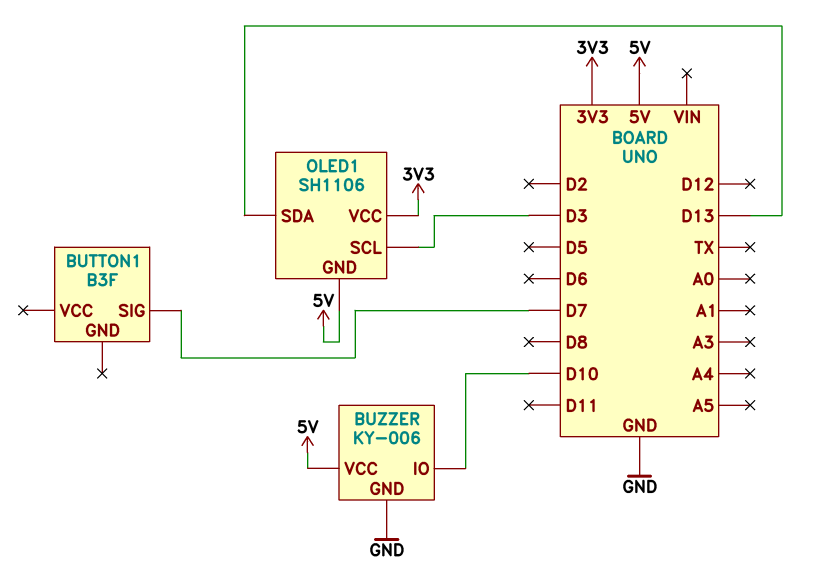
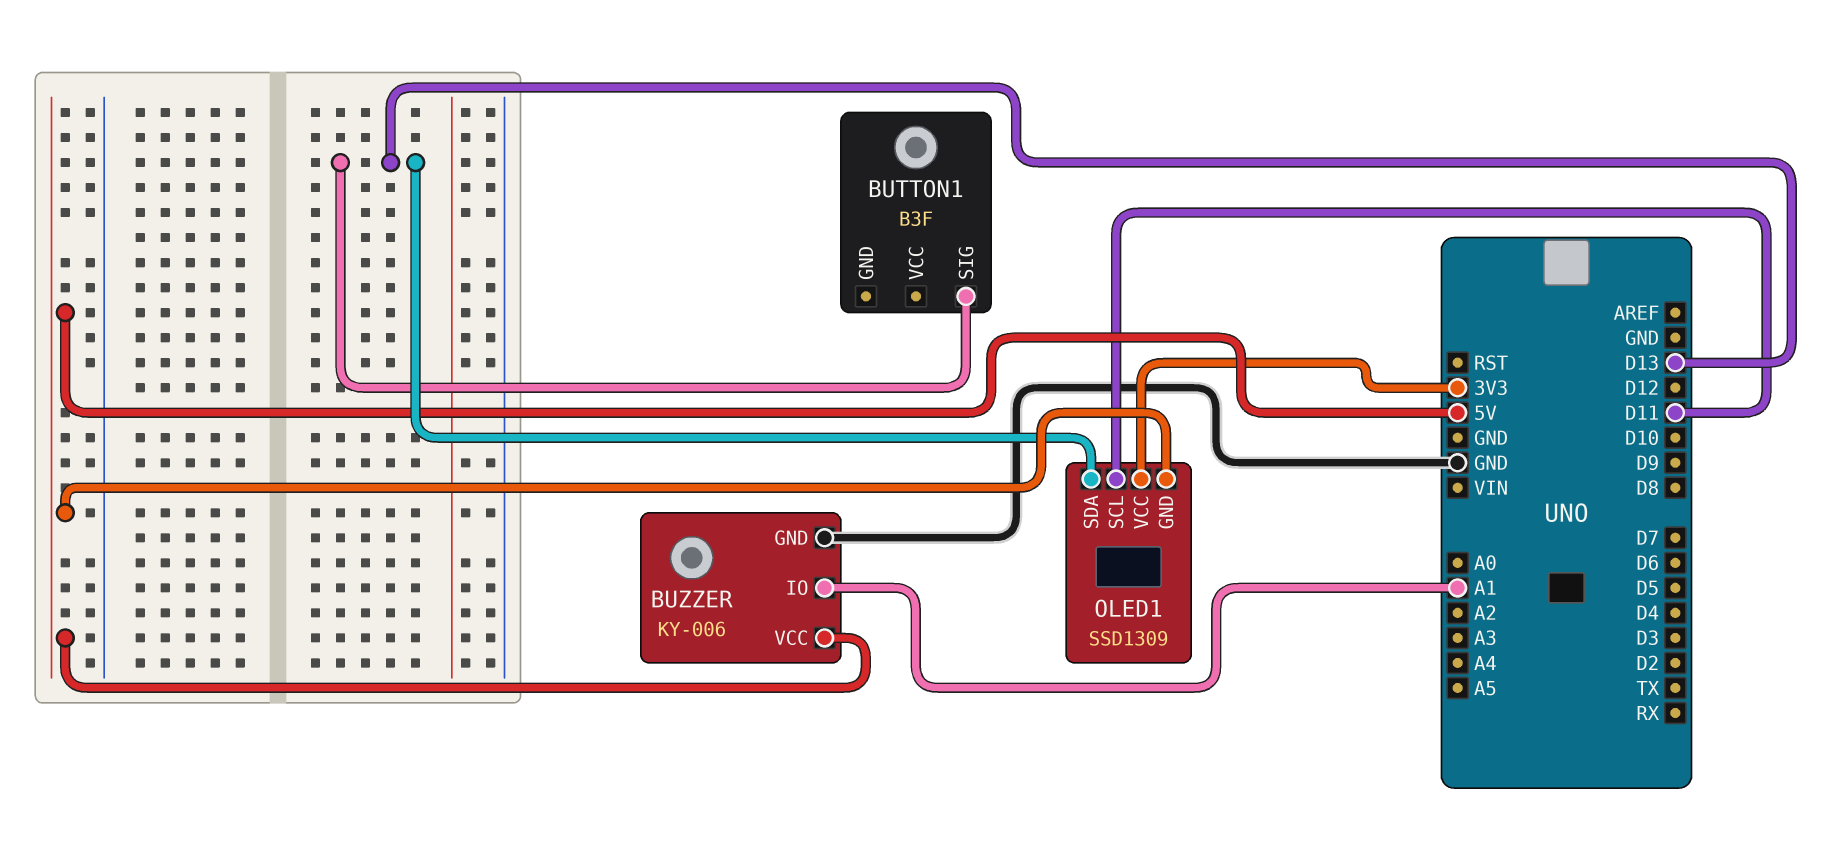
BUTTON1 pin SIG: D7 -> D13
BUZZER pin IO: D10 -> A1
OLED1: SH1106 -> SSD1309
OLED1 pin SCL: D3 -> D11

